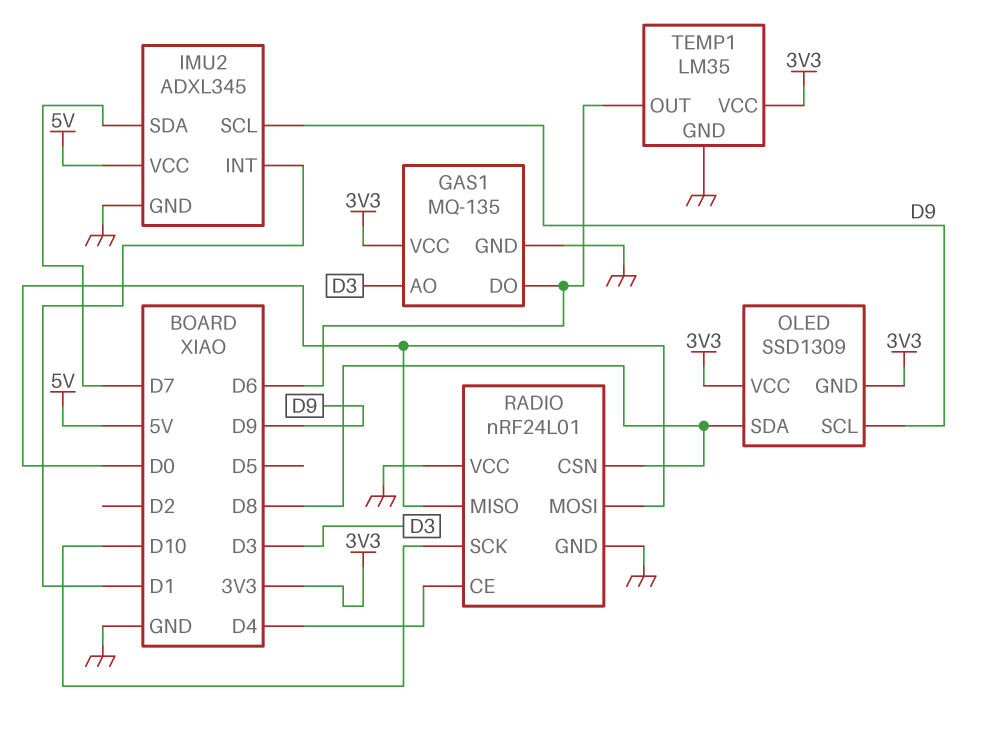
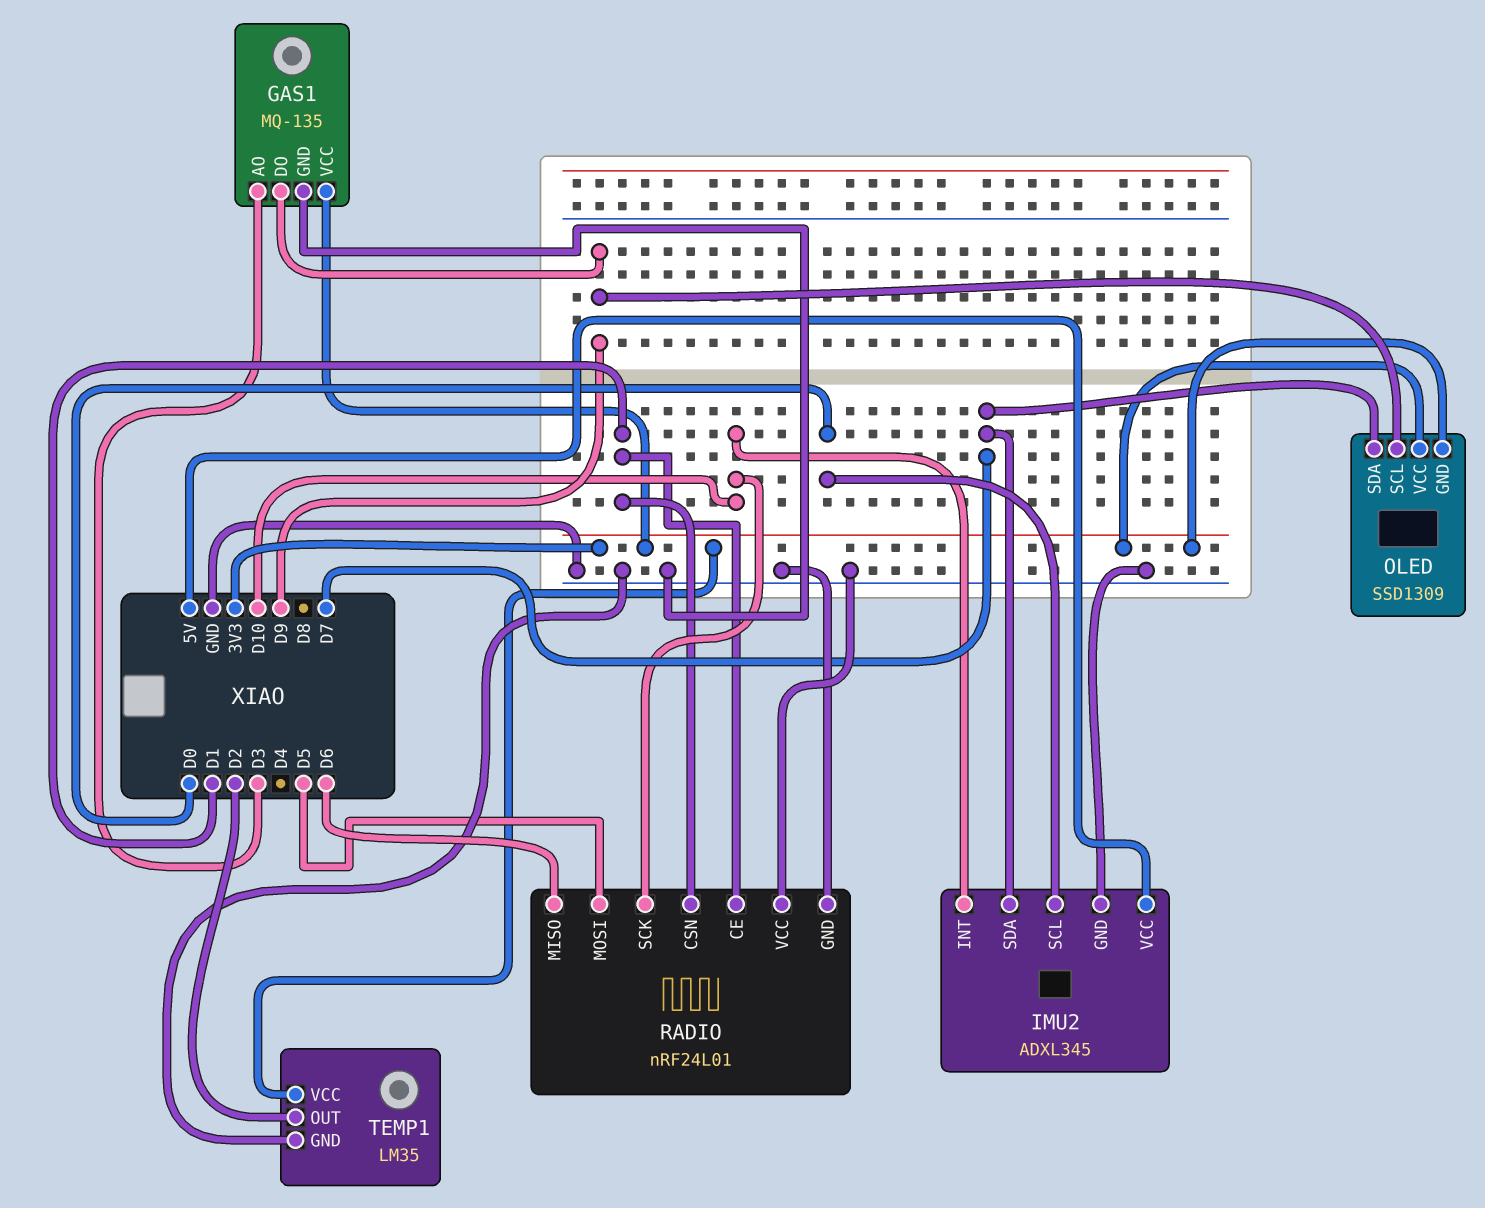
GAS1 pin DO: D6 -> D9
IMU2 pin INT: D1 -> D10
IMU2 pin SCL: D9 -> D0
OLED pin SDA: D8 -> D7
RADIO pin CE: D4 -> D1
RADIO pin CSN: D8 -> D1
RADIO pin MISO: D0 -> D6
RADIO pin MOSI: D0 -> D5
TEMP1 pin OUT: D6 -> D2

